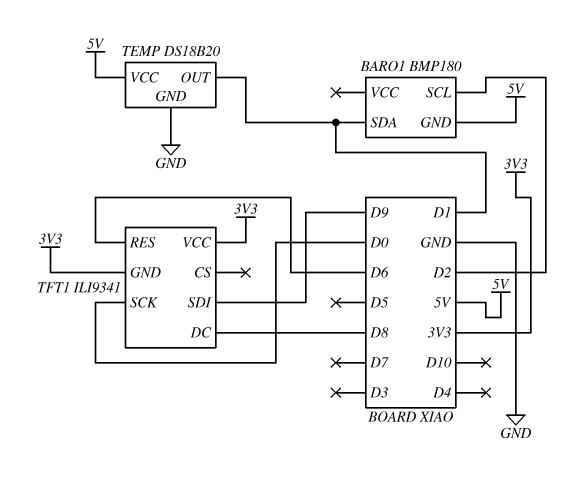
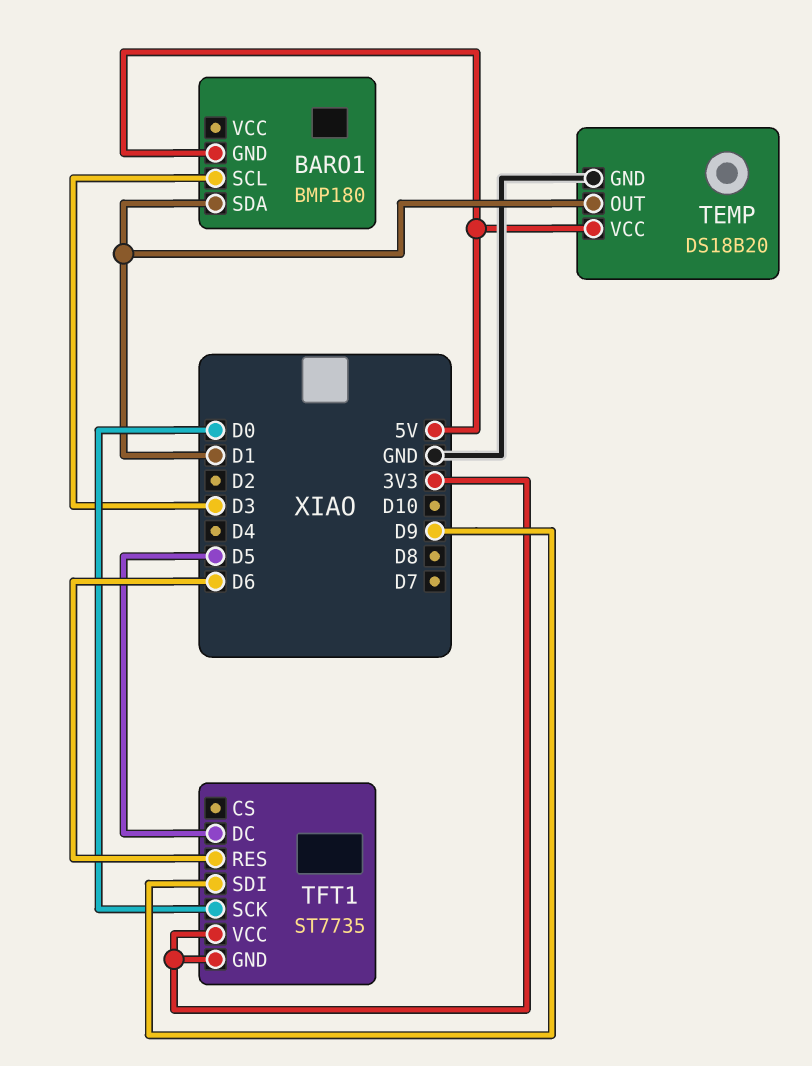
BARO1 pin SCL: D2 -> D3
TFT1: ILI9341 -> ST7735
TFT1 pin DC: D8 -> D5

